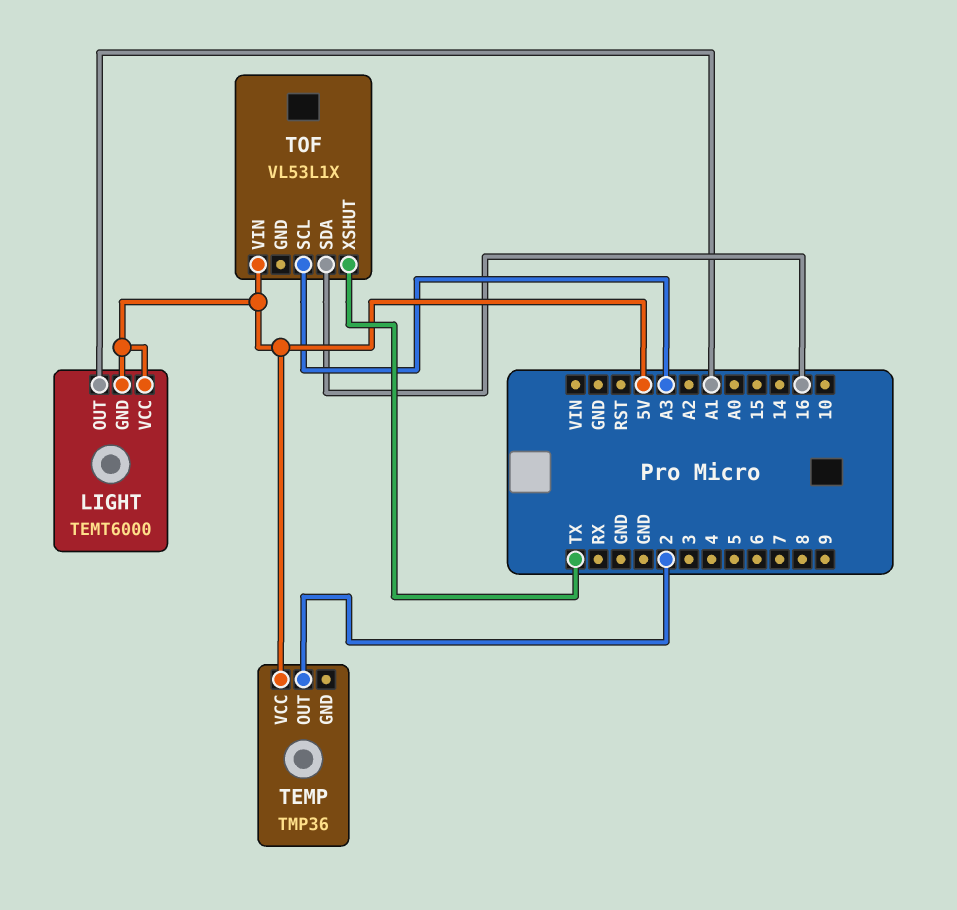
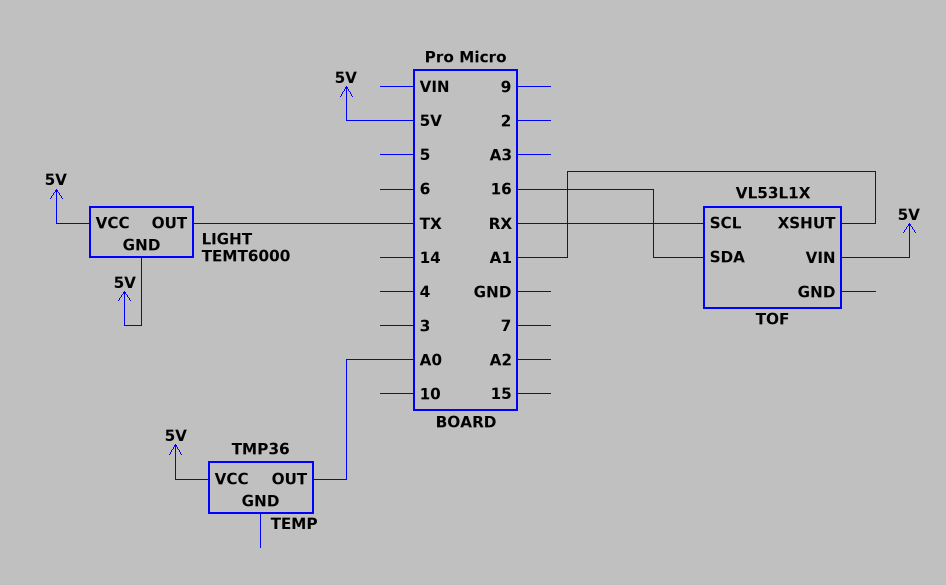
LIGHT pin OUT: A1 -> TX
TEMP pin OUT: 2 -> A0
TOF pin SCL: A3 -> RX
TOF pin XSHUT: TX -> A1

